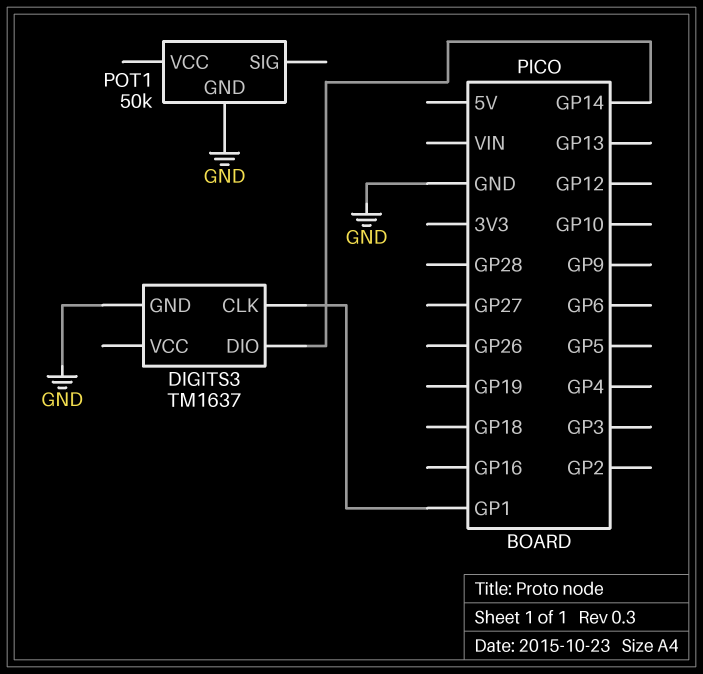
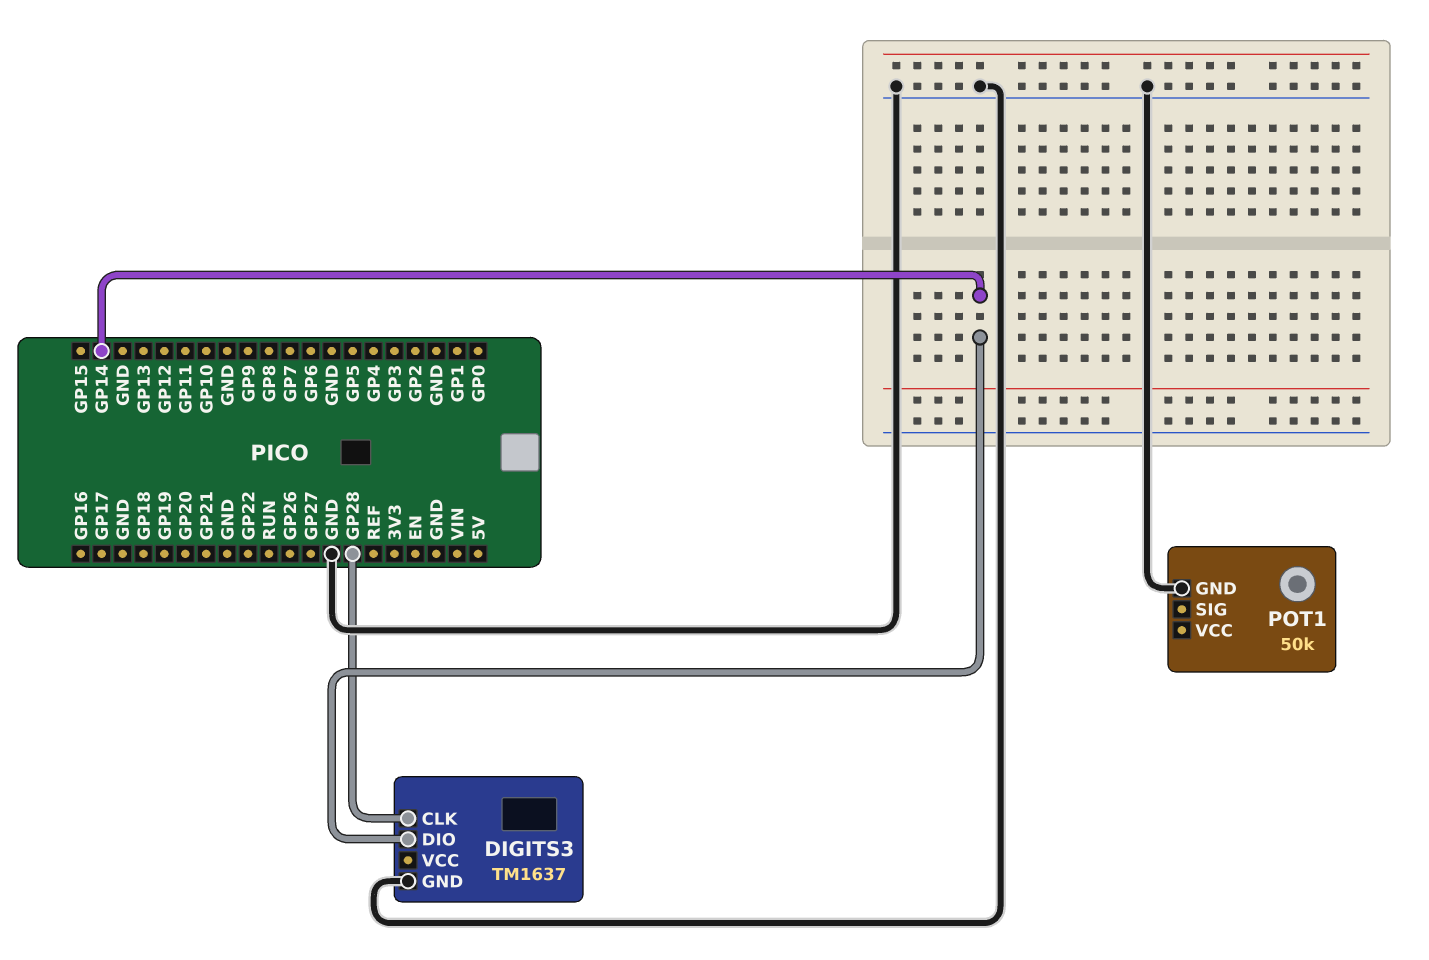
DIGITS3 pin CLK: GP1 -> GP28

